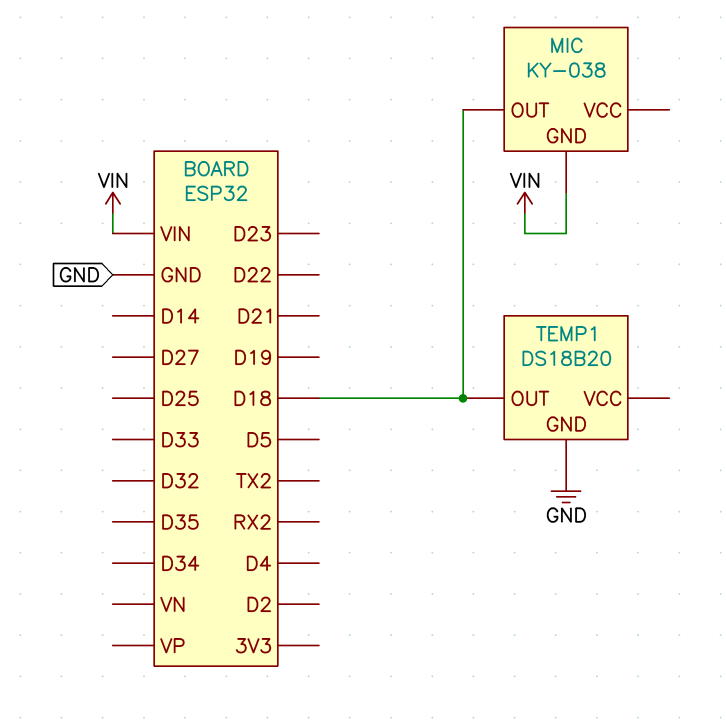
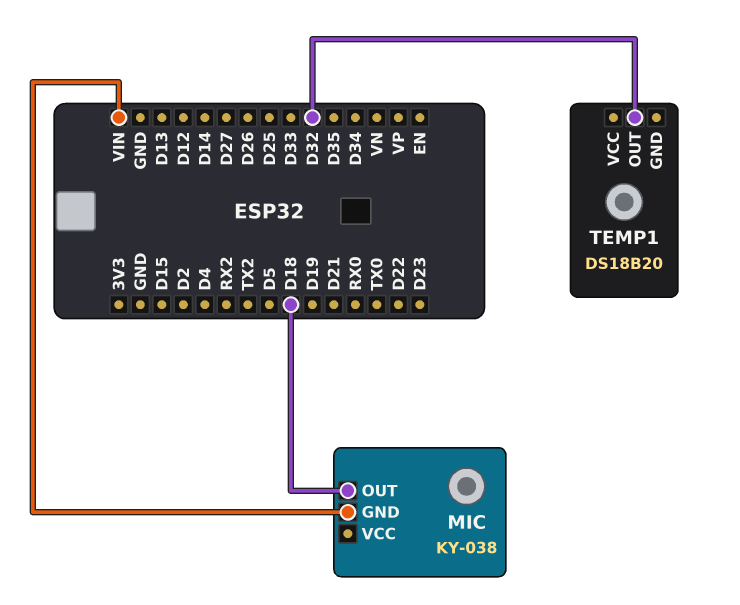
TEMP1 pin GND: GND -> none
TEMP1 pin OUT: D18 -> D32

